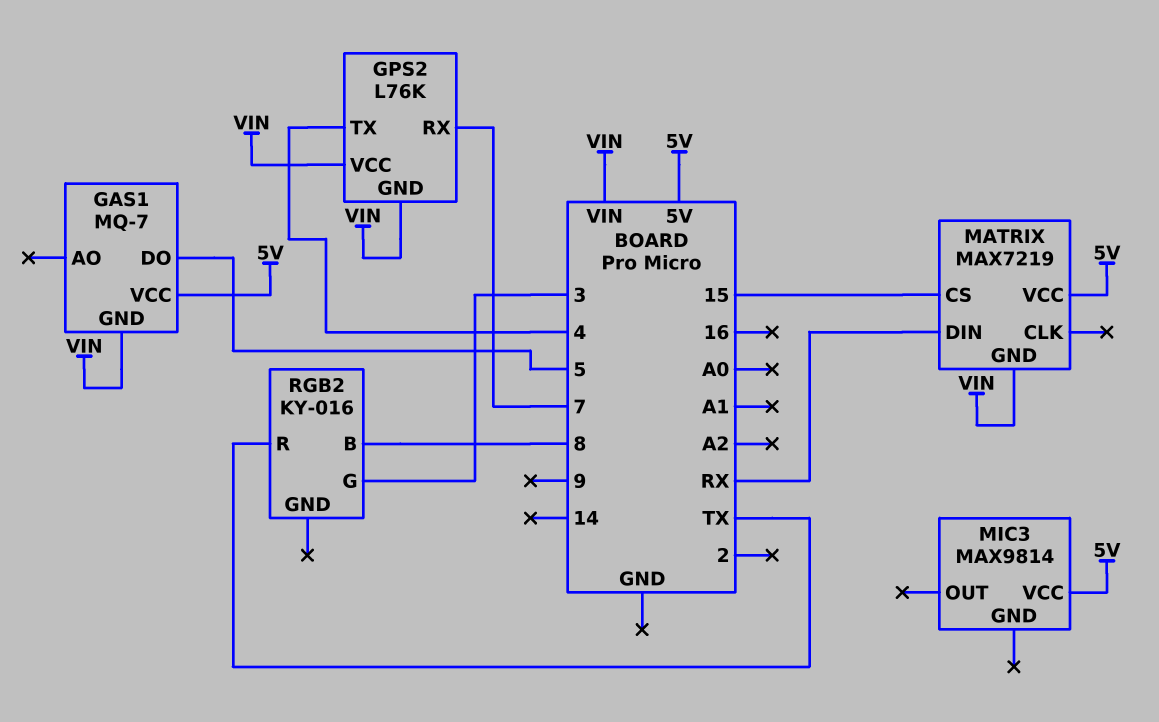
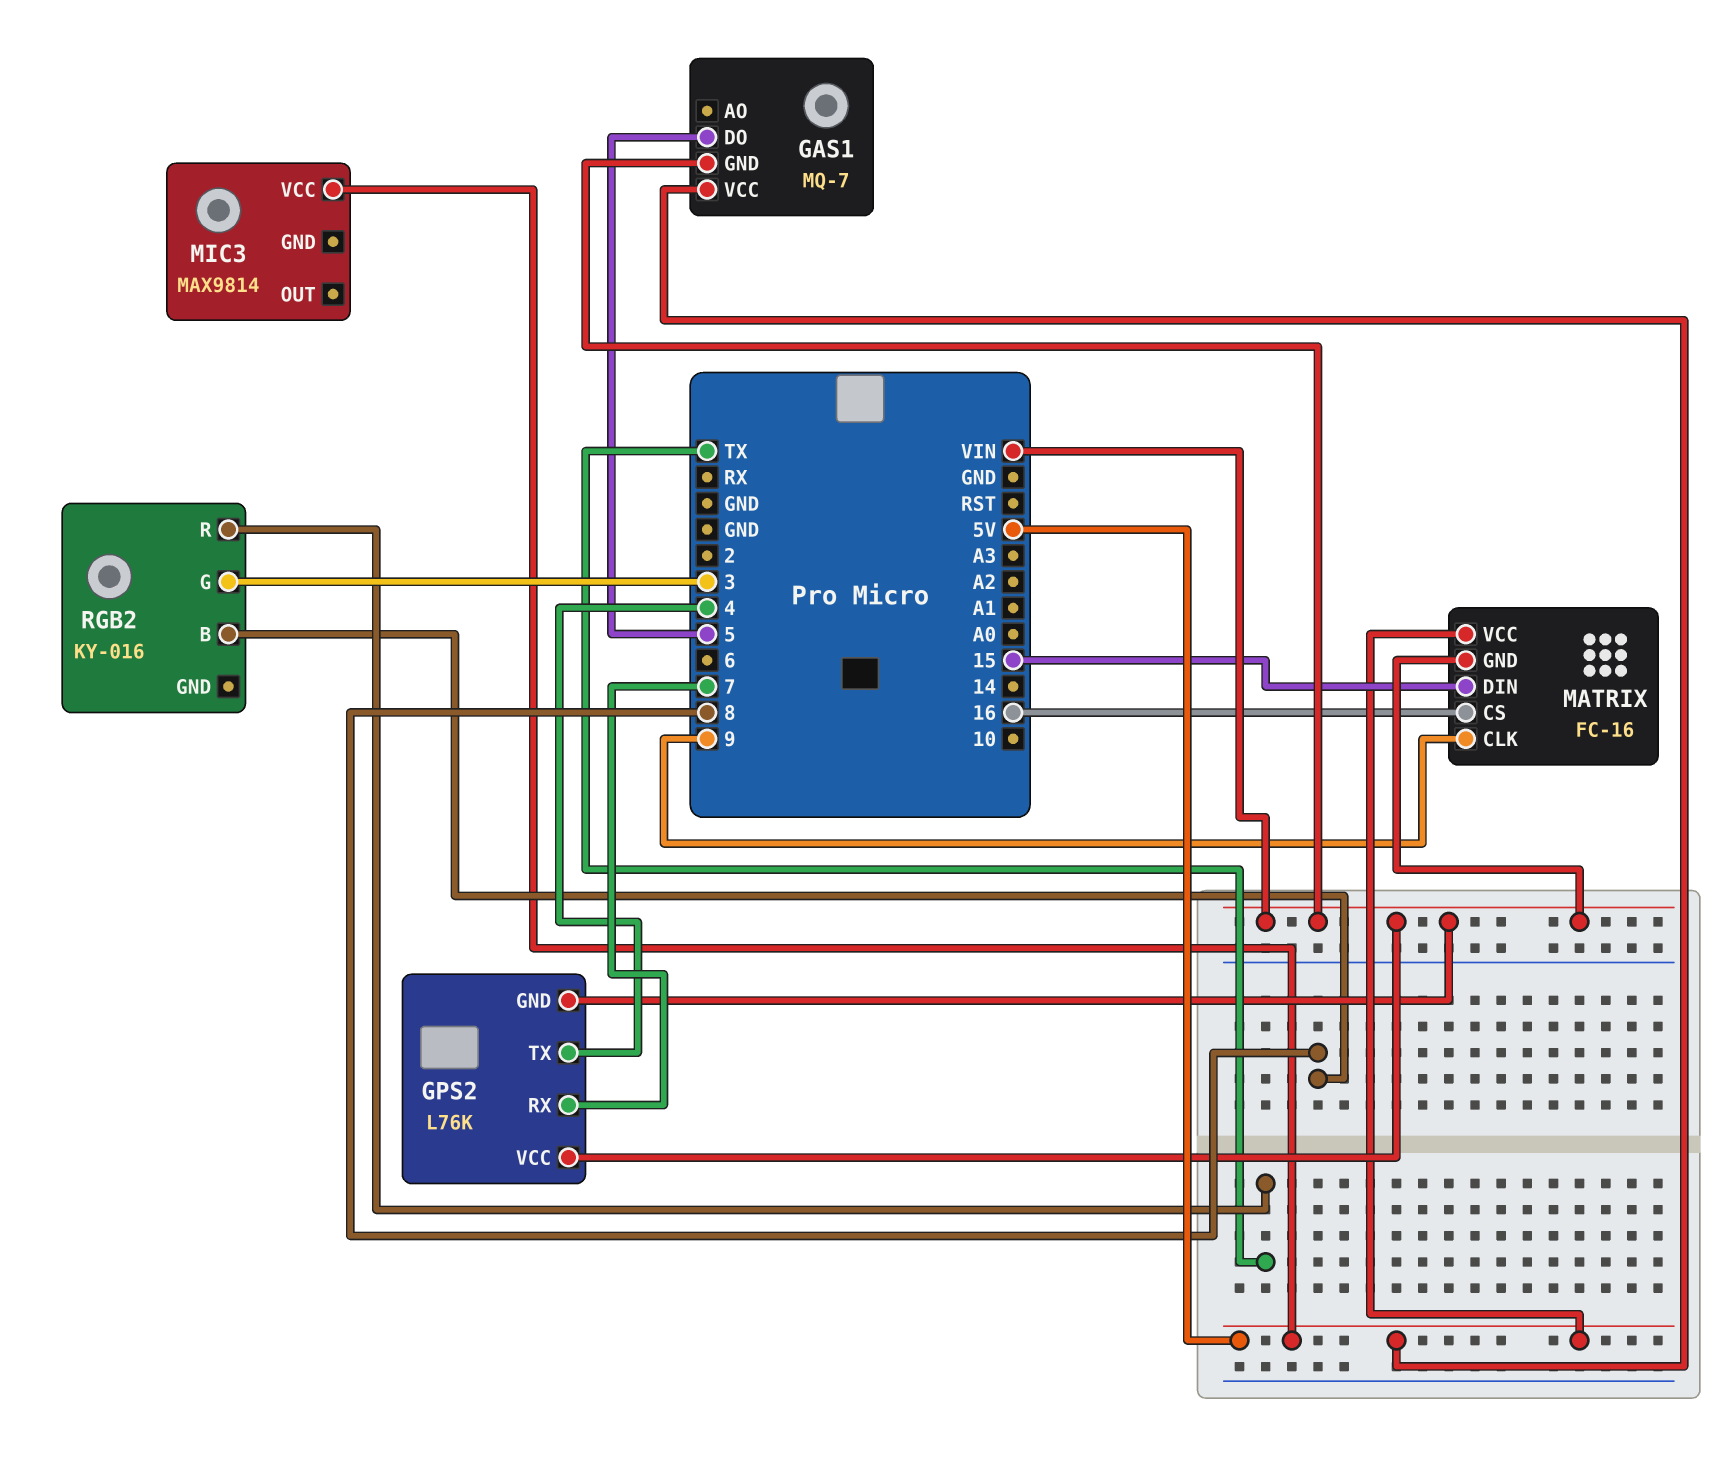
MATRIX: MAX7219 -> FC-16
MATRIX pin CLK: none -> 9
MATRIX pin CS: 15 -> 16
MATRIX pin DIN: RX -> 15

